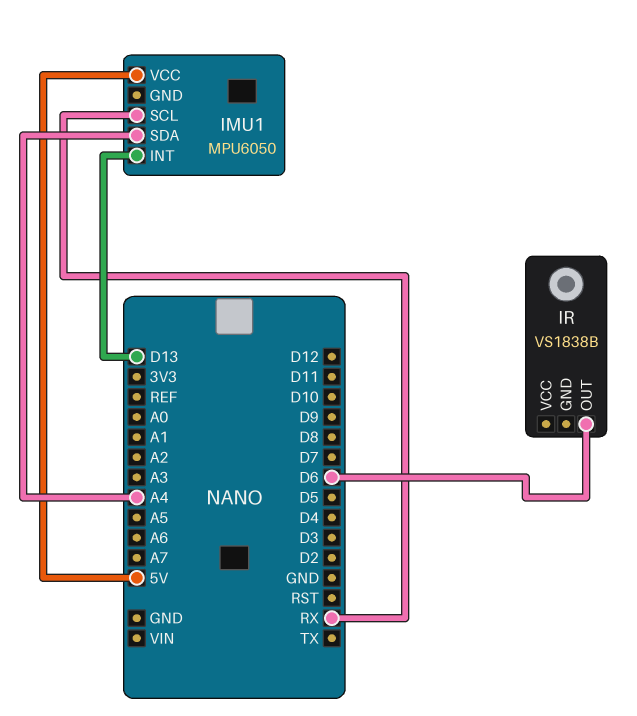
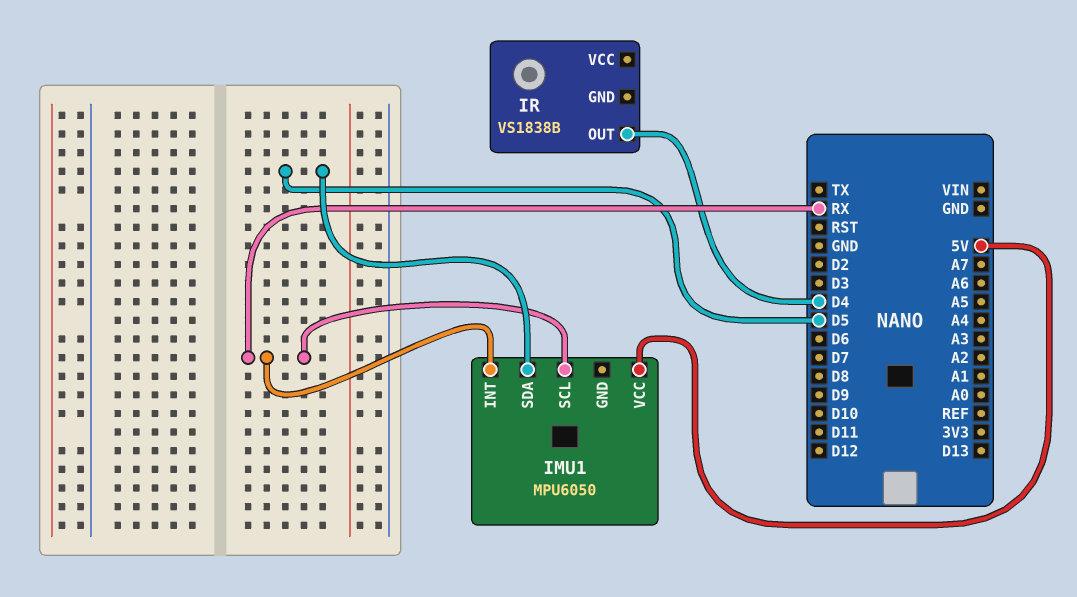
IMU1 pin INT: D13 -> RX
IMU1 pin SDA: A4 -> D5
IR pin OUT: D6 -> D4

